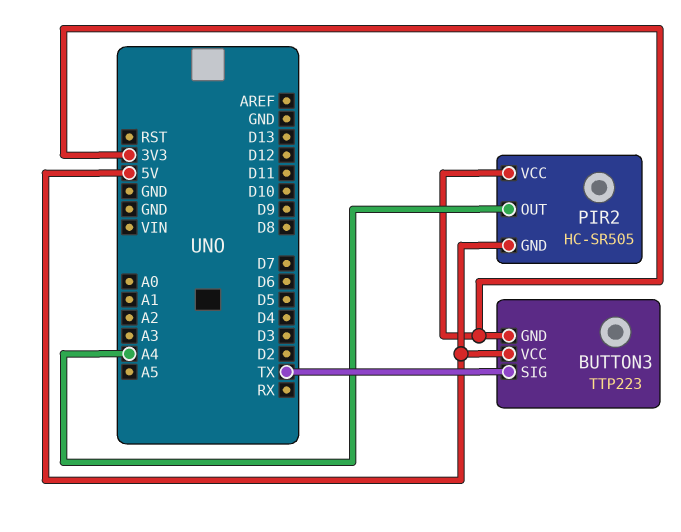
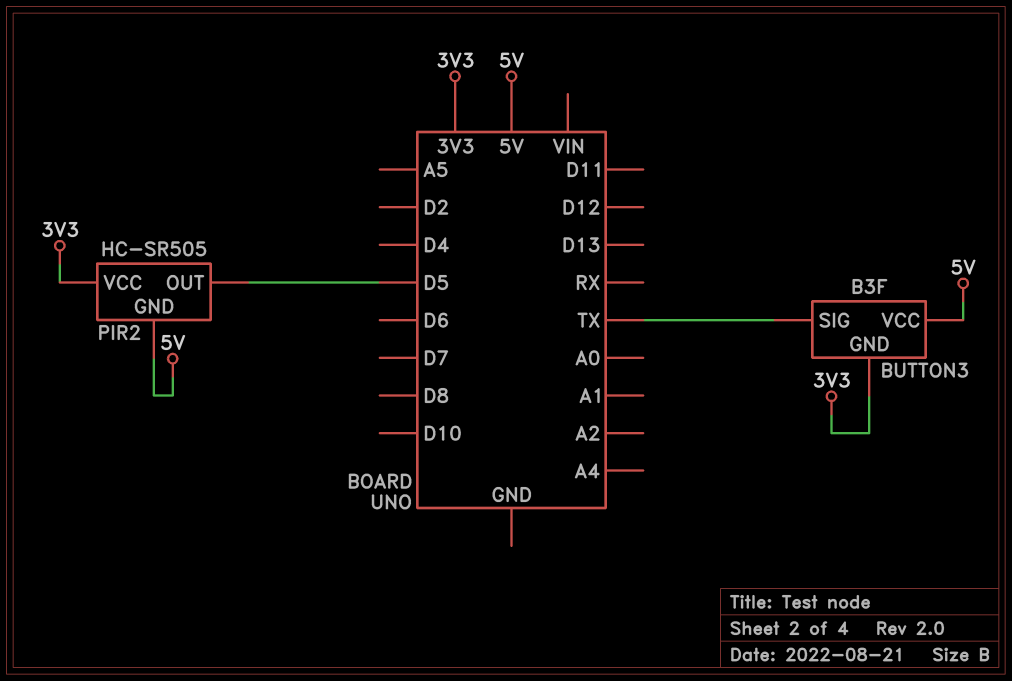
BUTTON3: TTP223 -> B3F
PIR2 pin OUT: A4 -> D5

